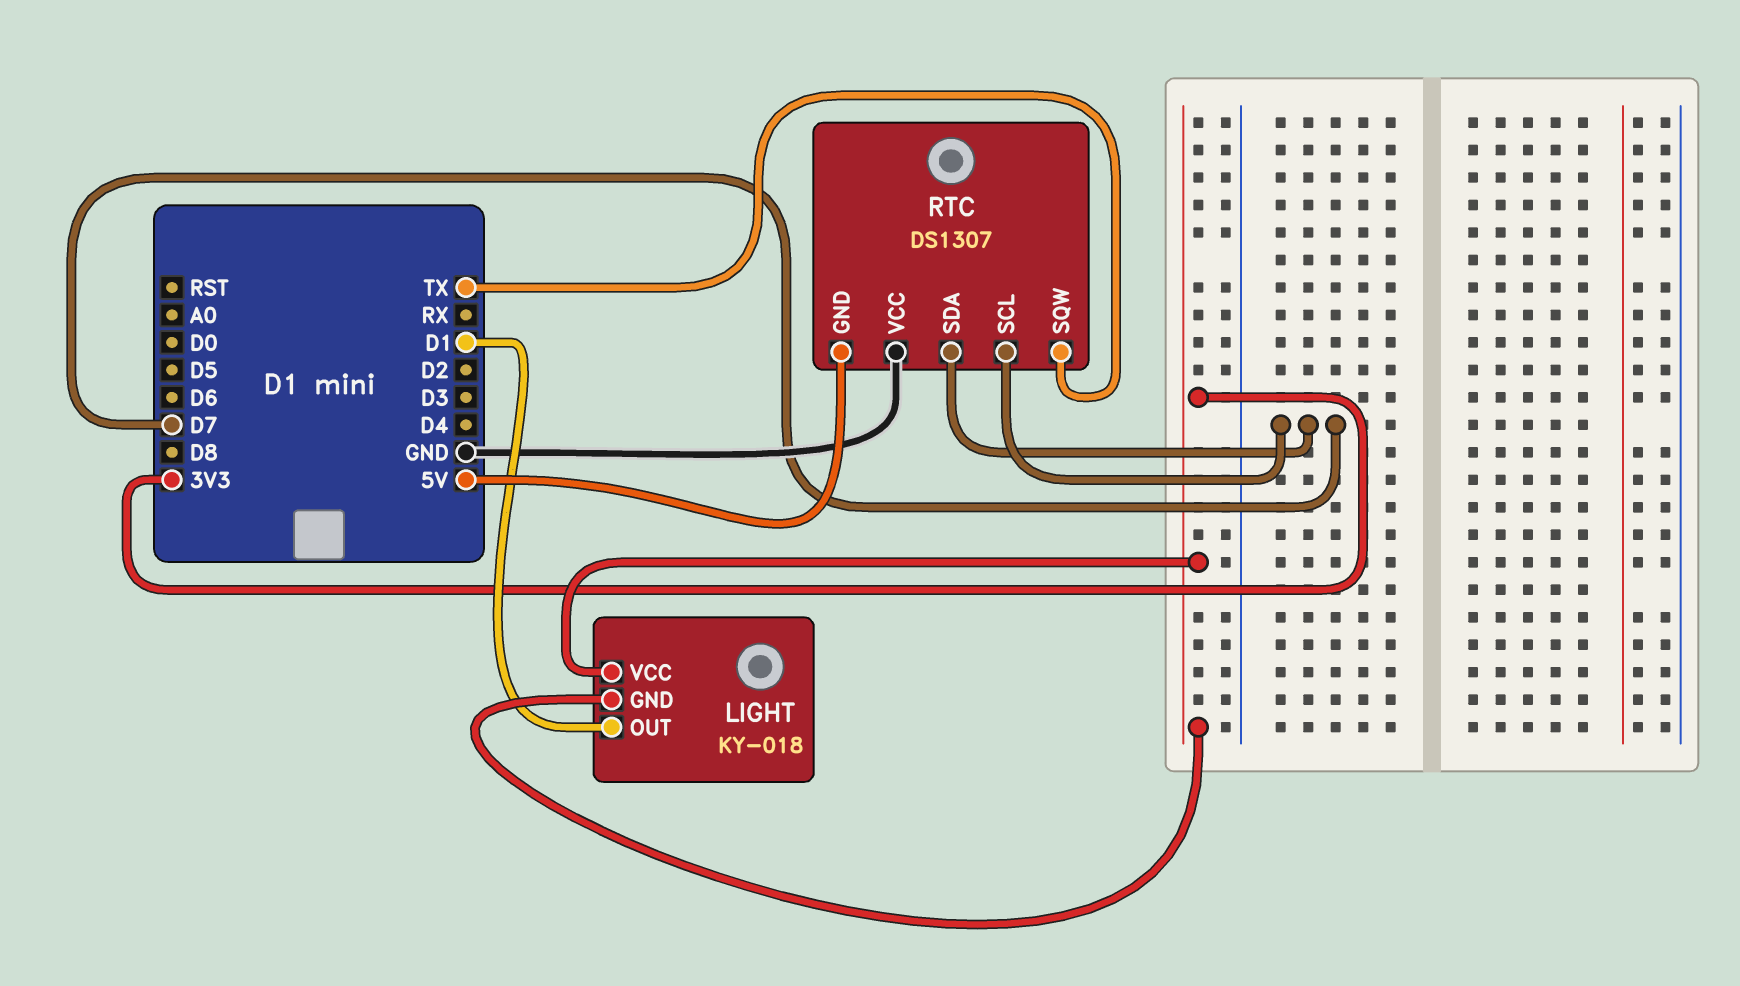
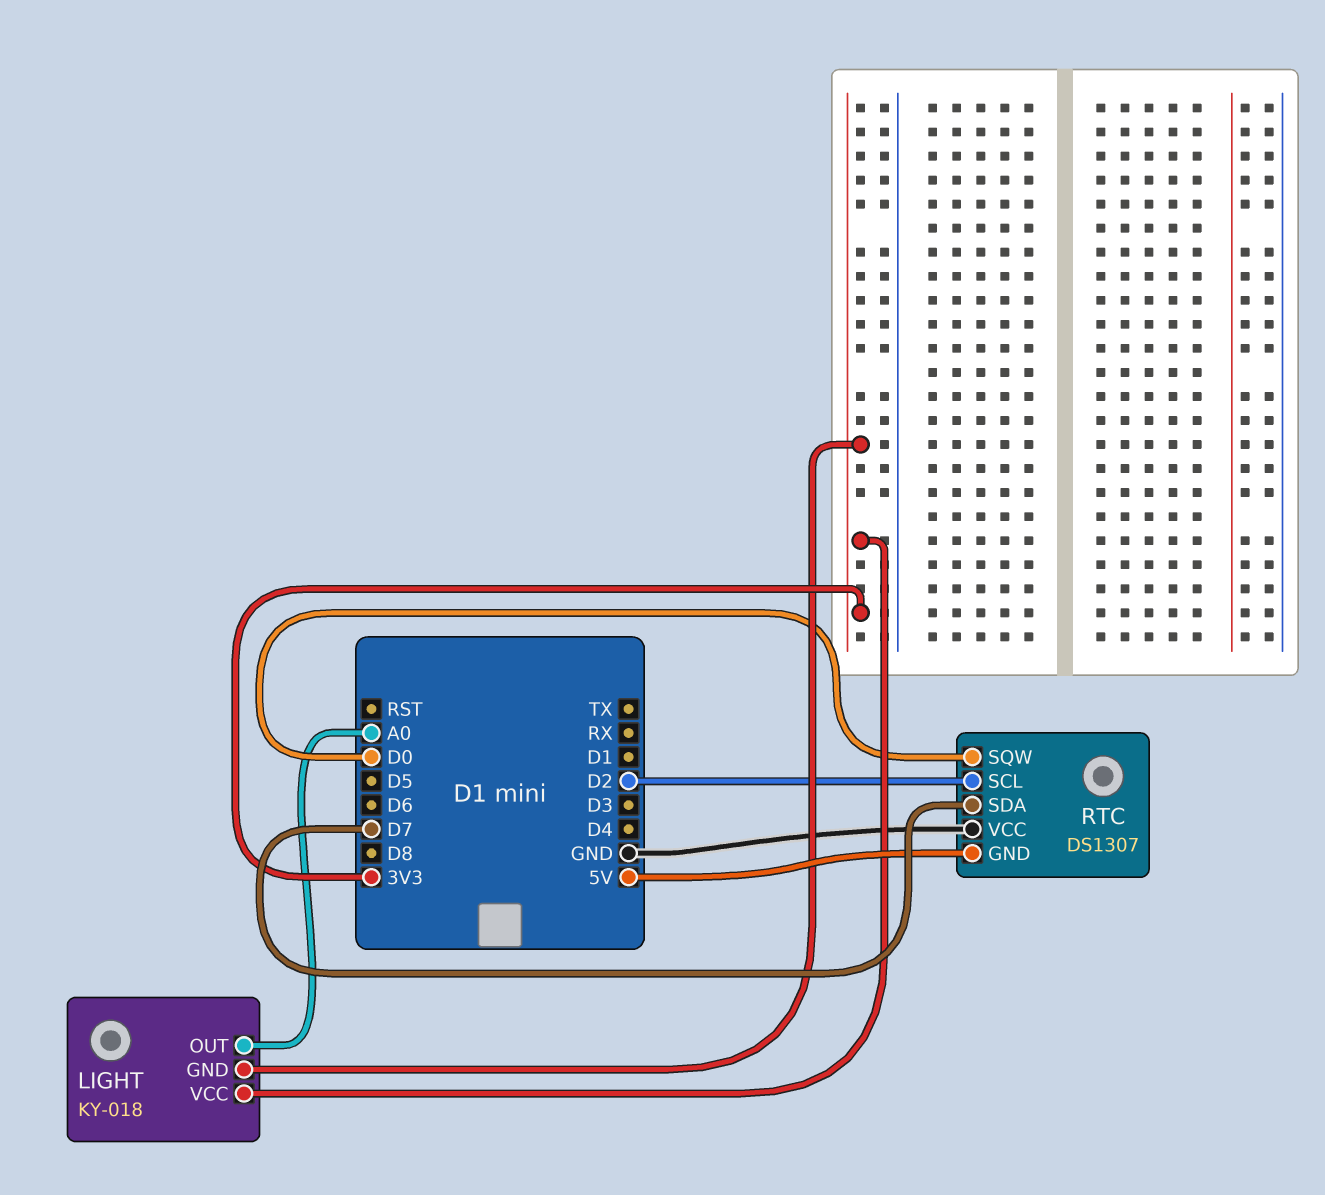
LIGHT pin OUT: D1 -> A0
RTC pin SCL: D7 -> D2
RTC pin SQW: TX -> D0

